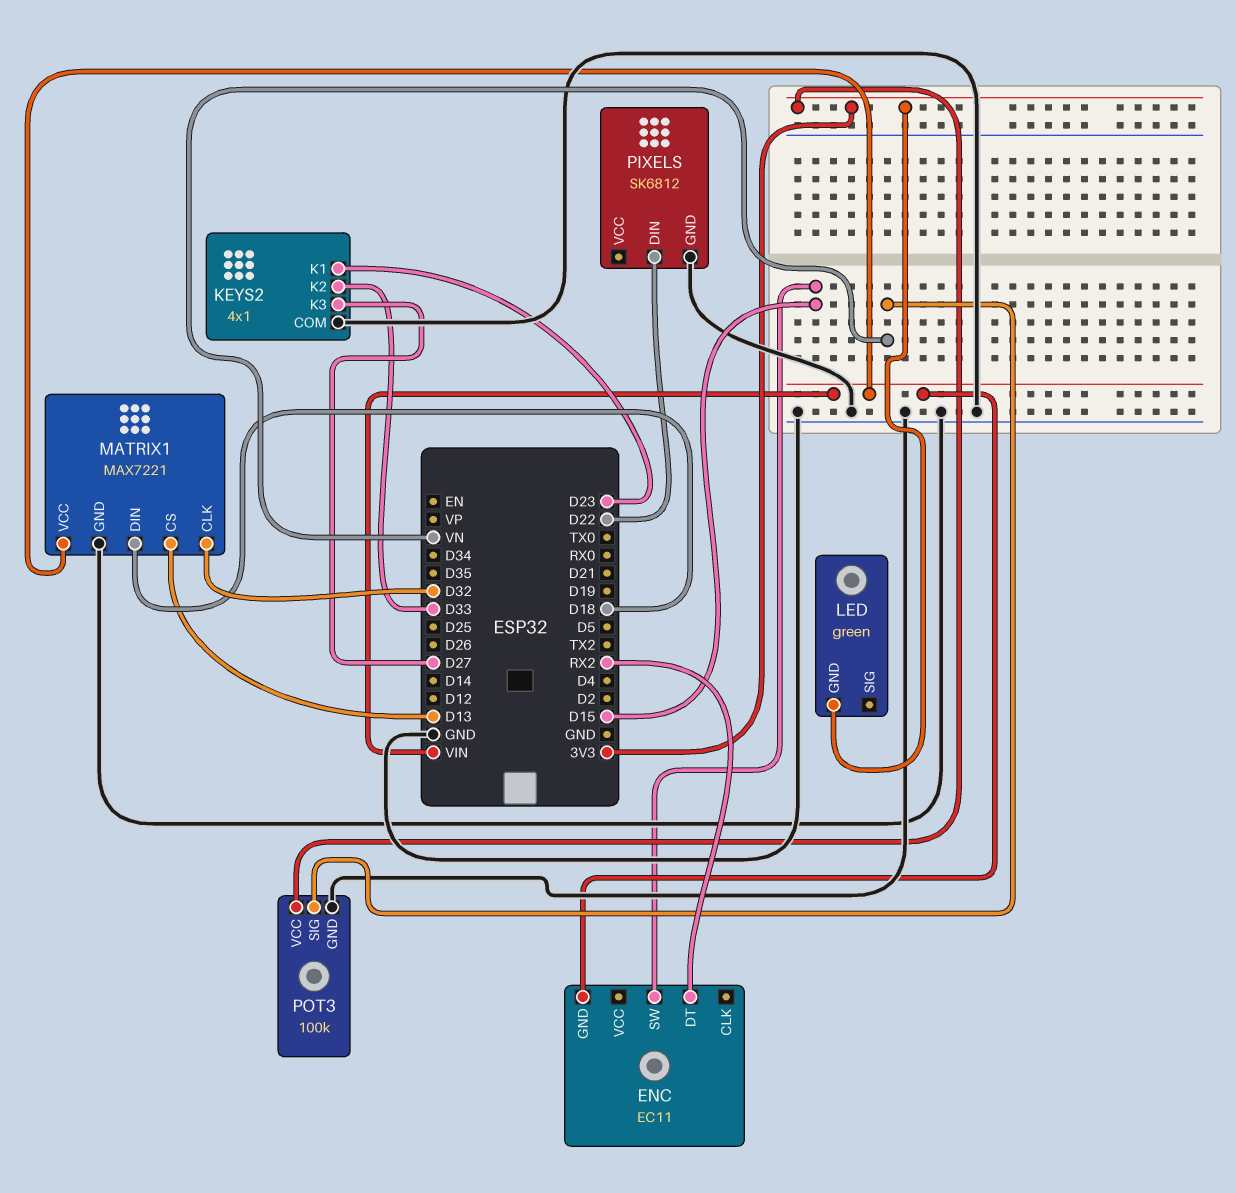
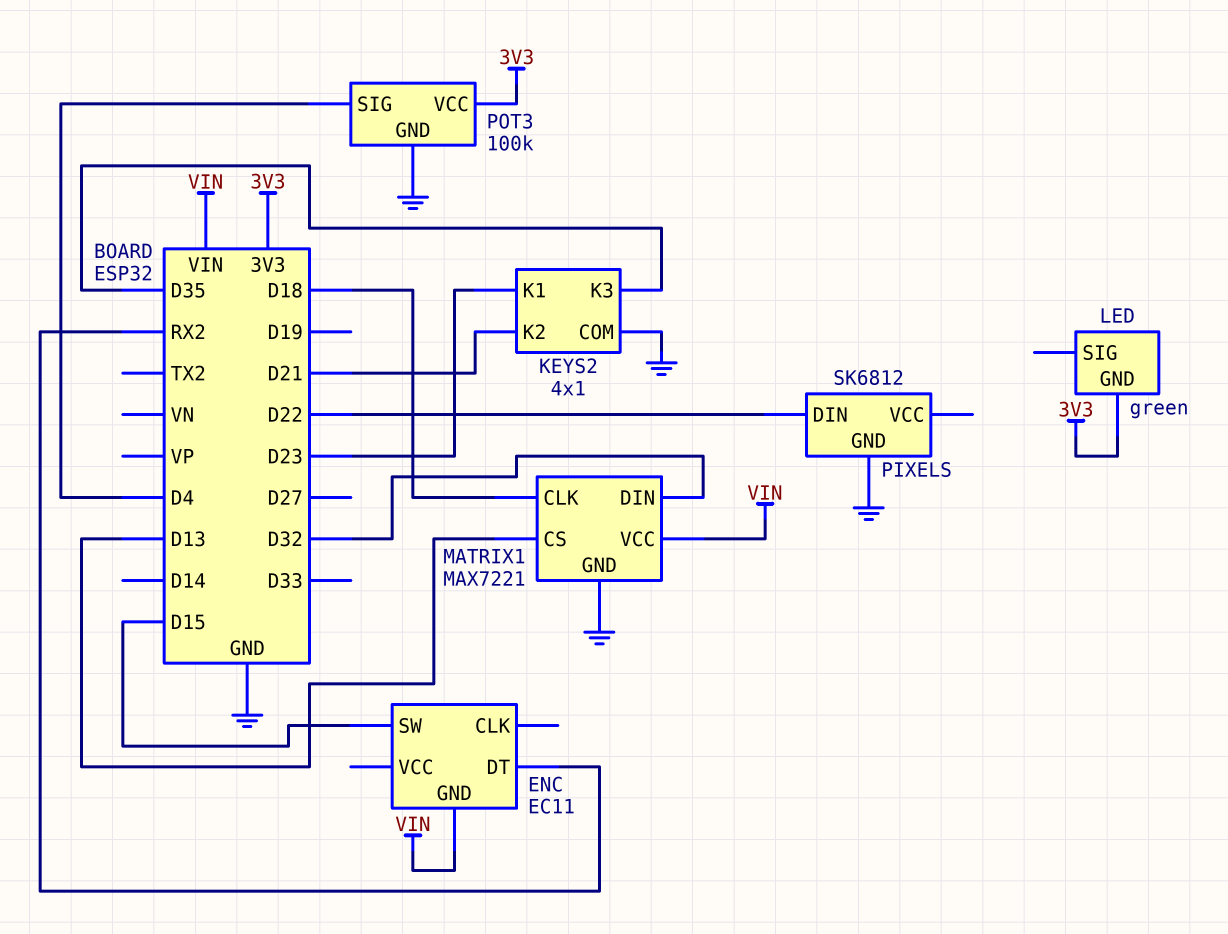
KEYS2 pin K2: D33 -> D21
KEYS2 pin K3: D27 -> D35
MATRIX1 pin CLK: D32 -> D18
MATRIX1 pin DIN: D18 -> D32
POT3 pin SIG: VN -> D4

